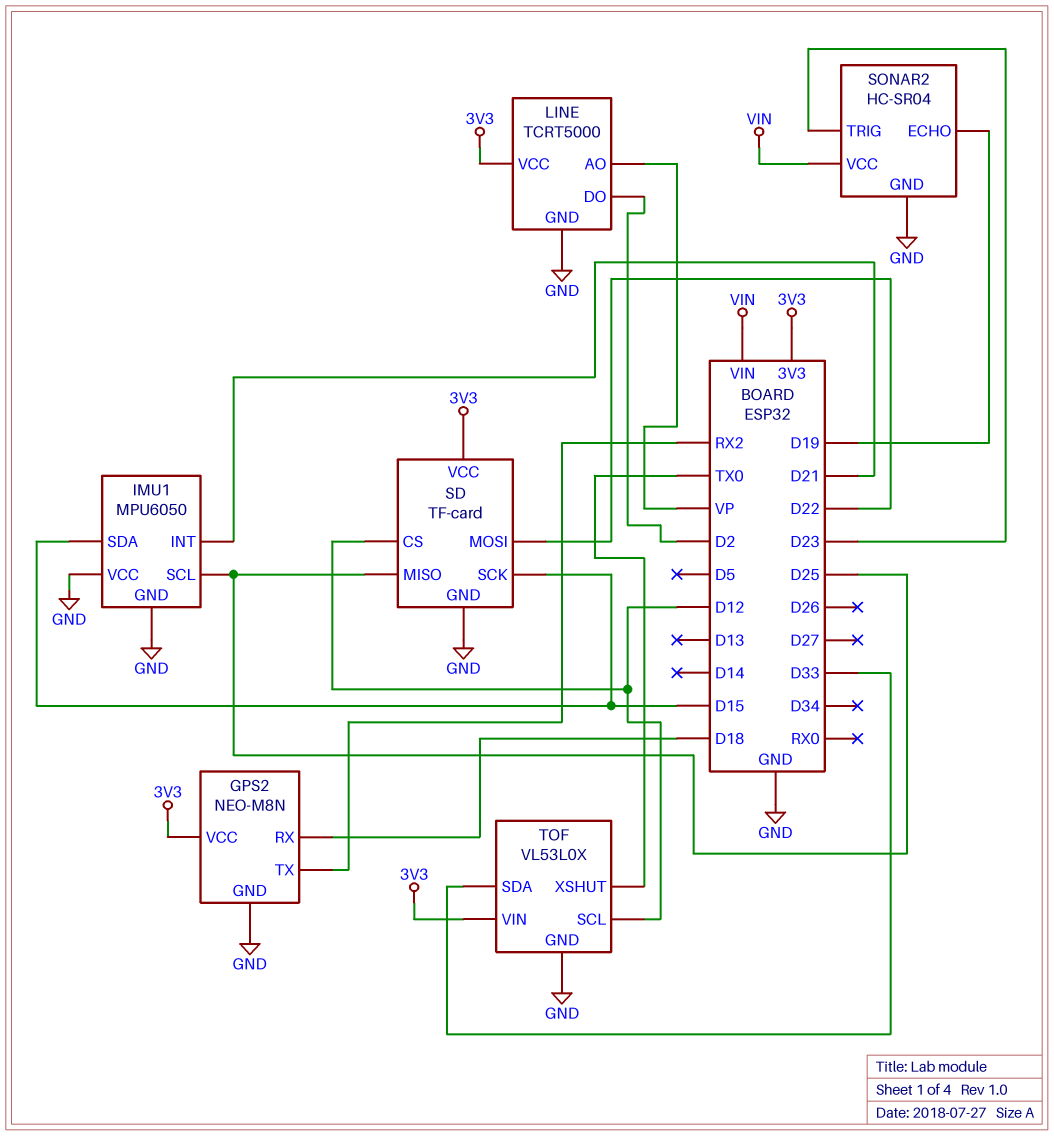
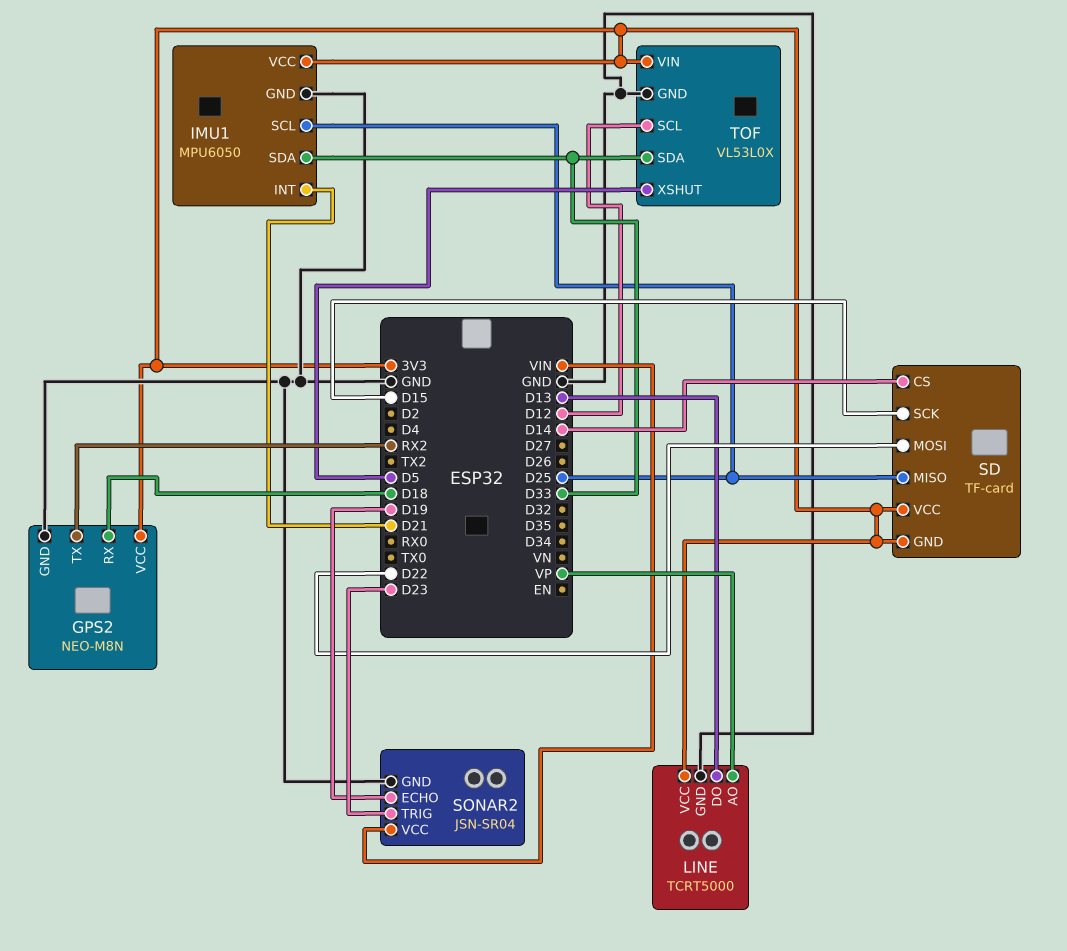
IMU1 pin SDA: D15 -> D33
IMU1 pin VCC: GND -> 3V3
LINE pin DO: D2 -> D13
SD pin CS: D12 -> D14
SD pin GND: GND -> 3V3
SONAR2: HC-SR04 -> JSN-SR04
TOF pin XSHUT: TX0 -> D5

